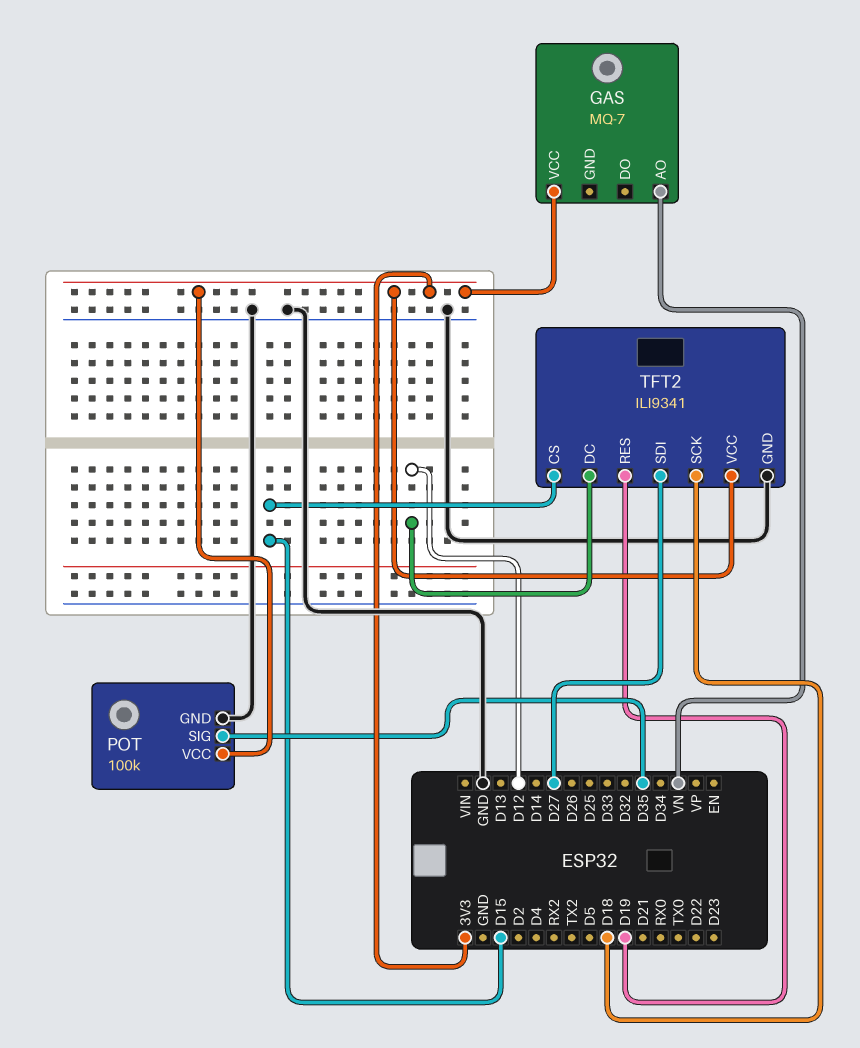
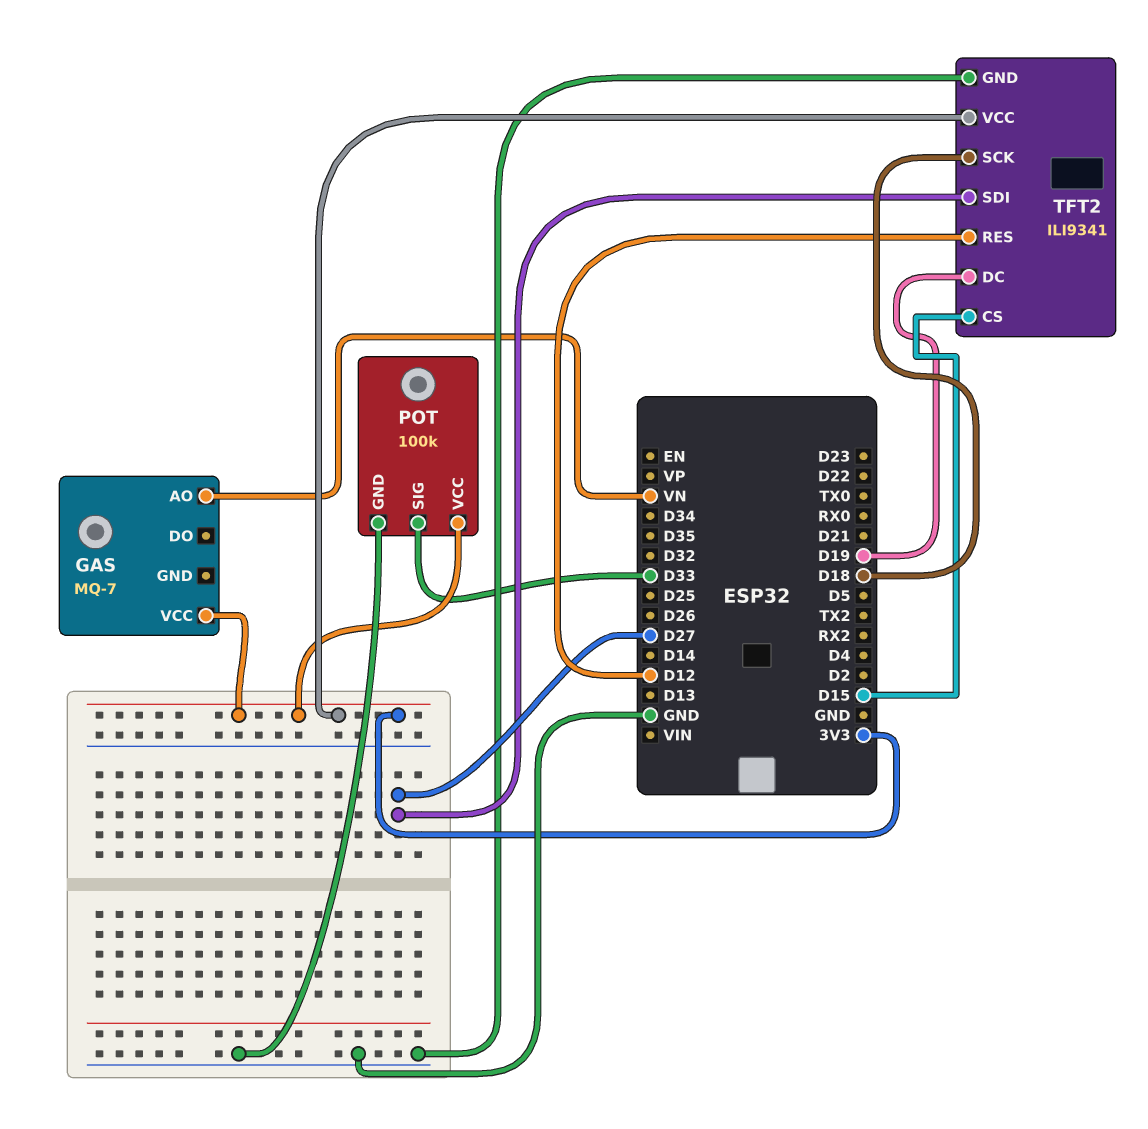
POT pin SIG: D35 -> D33
TFT2 pin DC: D12 -> D19
TFT2 pin RES: D19 -> D12

